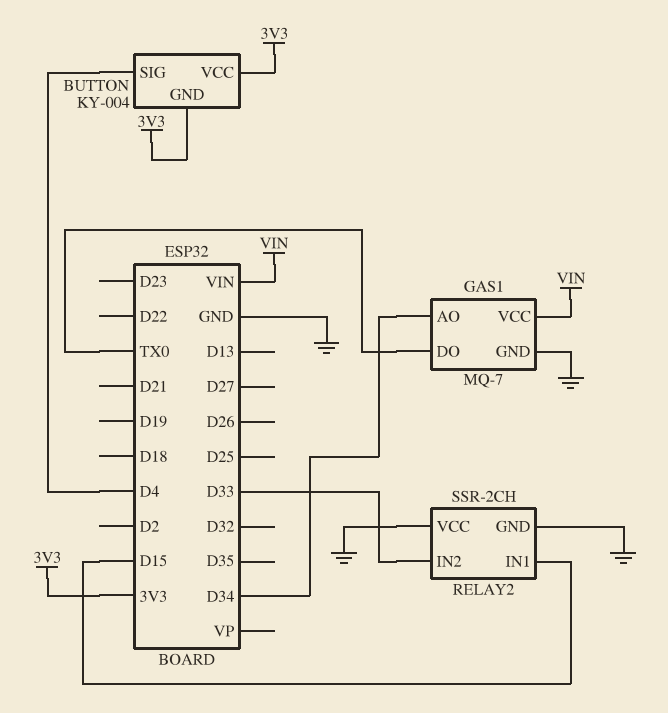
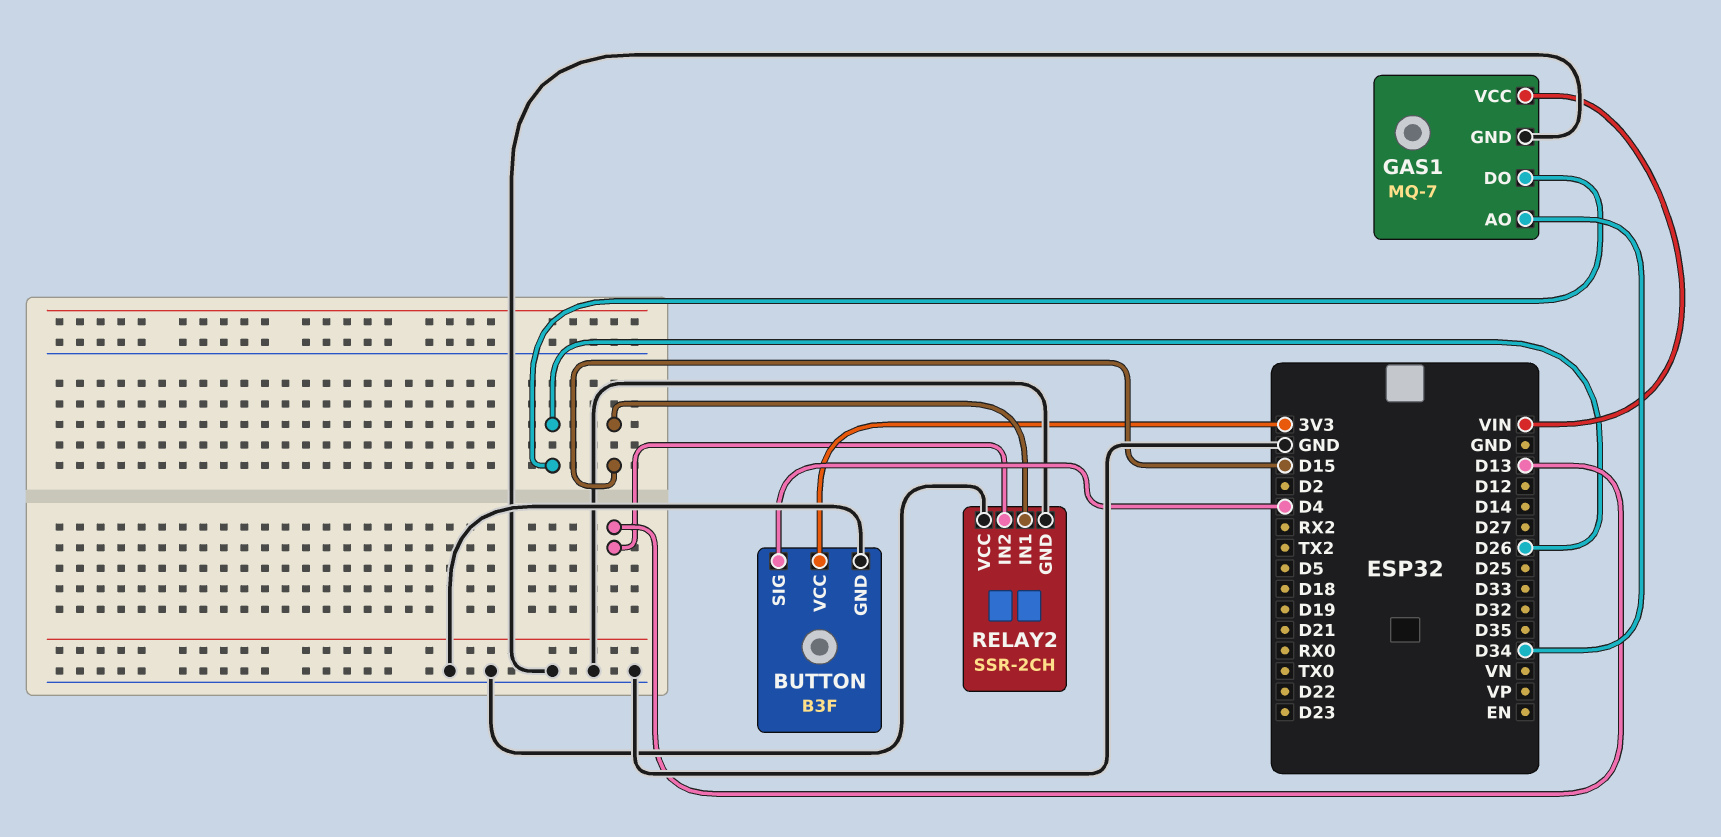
BUTTON: KY-004 -> B3F
BUTTON pin GND: 3V3 -> GND
GAS1 pin DO: TX0 -> D26
RELAY2 pin IN2: D33 -> D13

